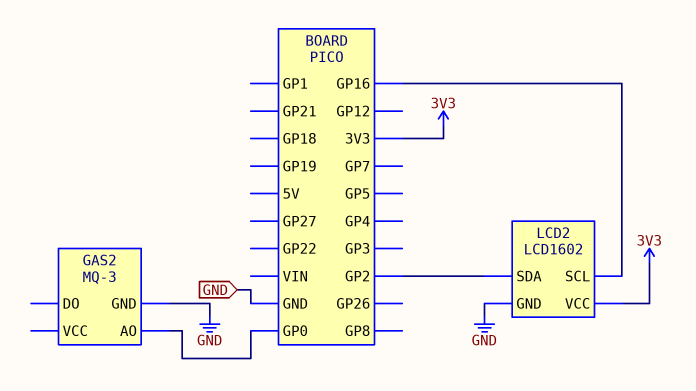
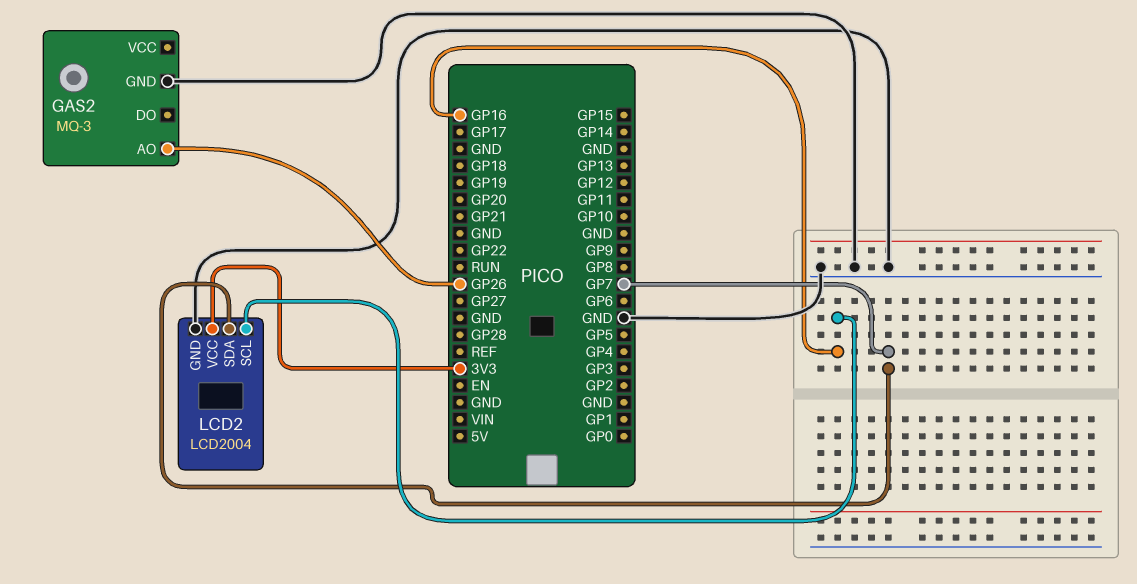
GAS2 pin AO: GP0 -> GP26
LCD2: LCD1602 -> LCD2004
LCD2 pin SDA: GP2 -> GP7

